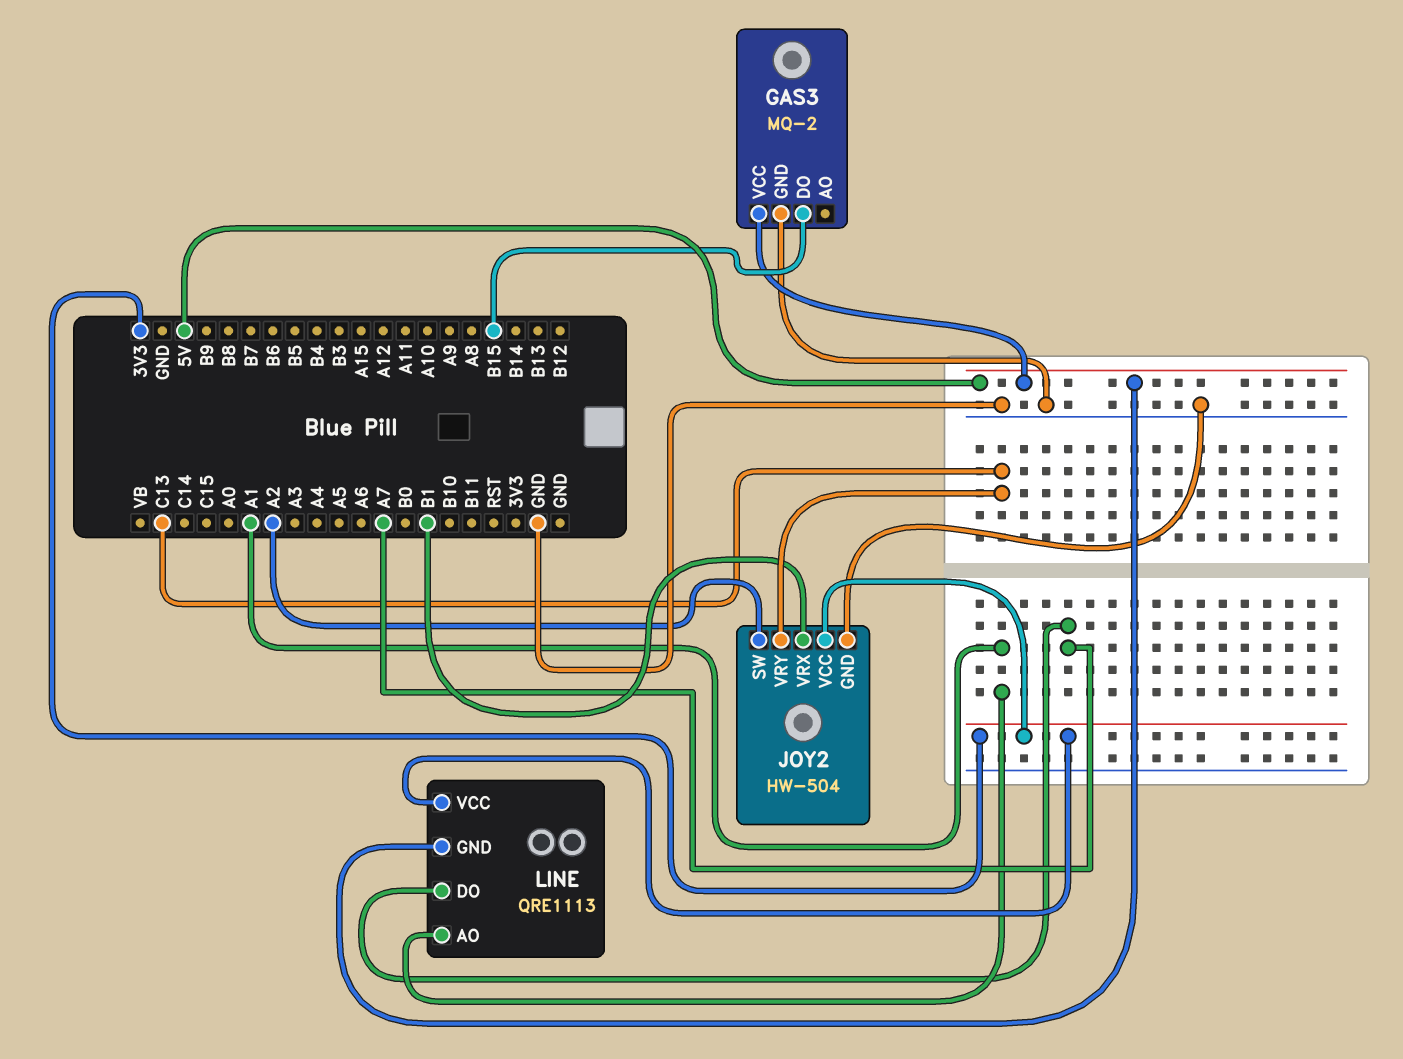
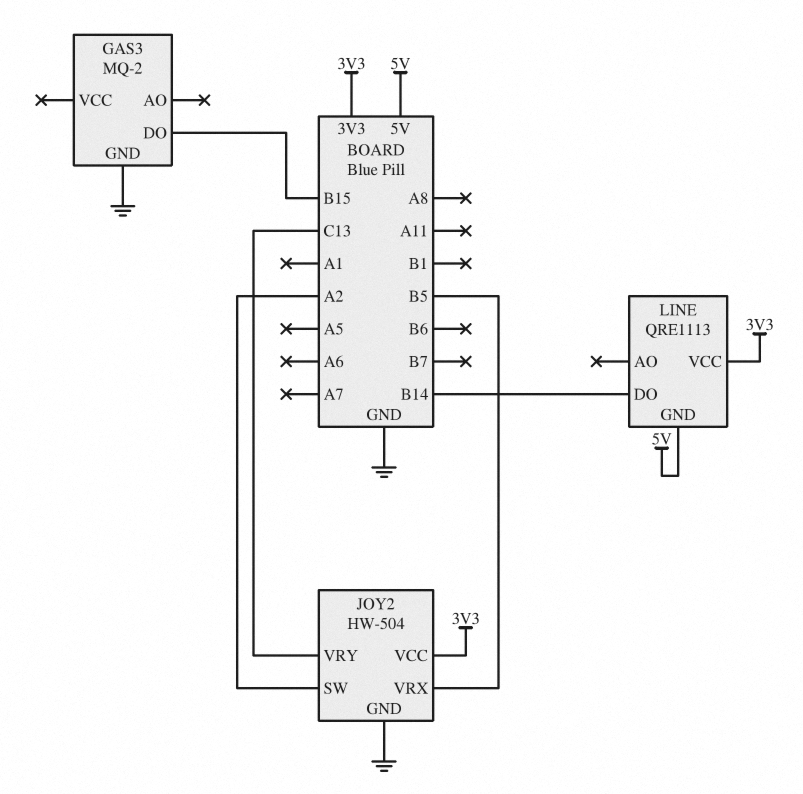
GAS3 pin VCC: 5V -> none
JOY2 pin VRX: B1 -> B5
LINE pin AO: A1 -> none
LINE pin DO: A7 -> B14

